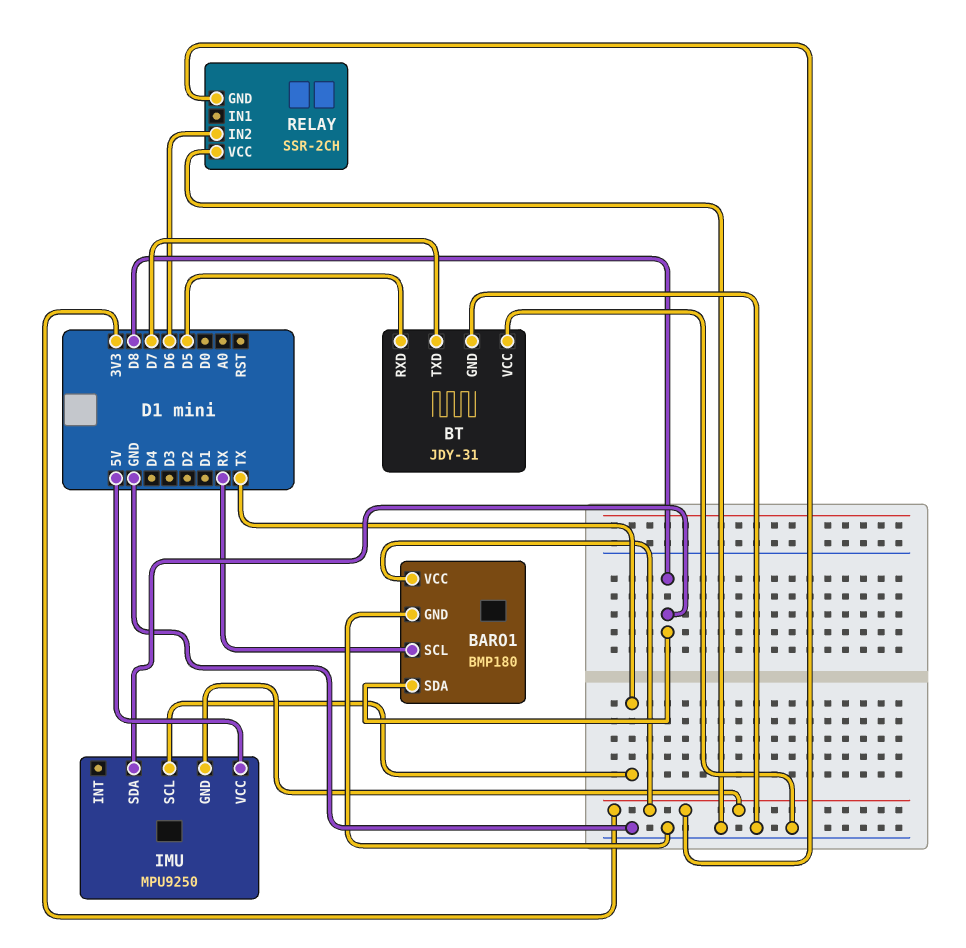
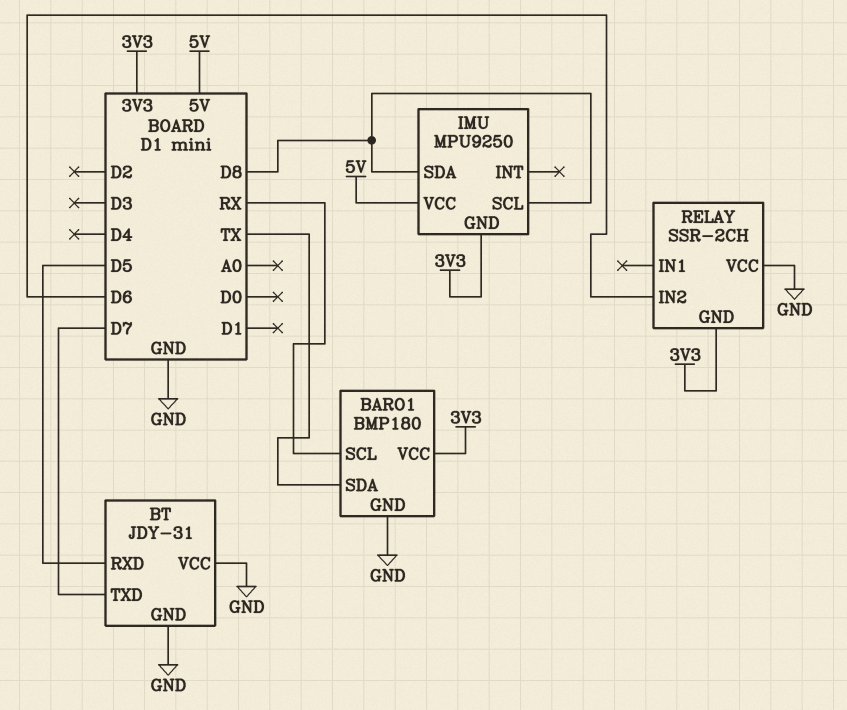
BARO1 pin SDA: D8 -> TX
IMU pin SCL: TX -> D8

